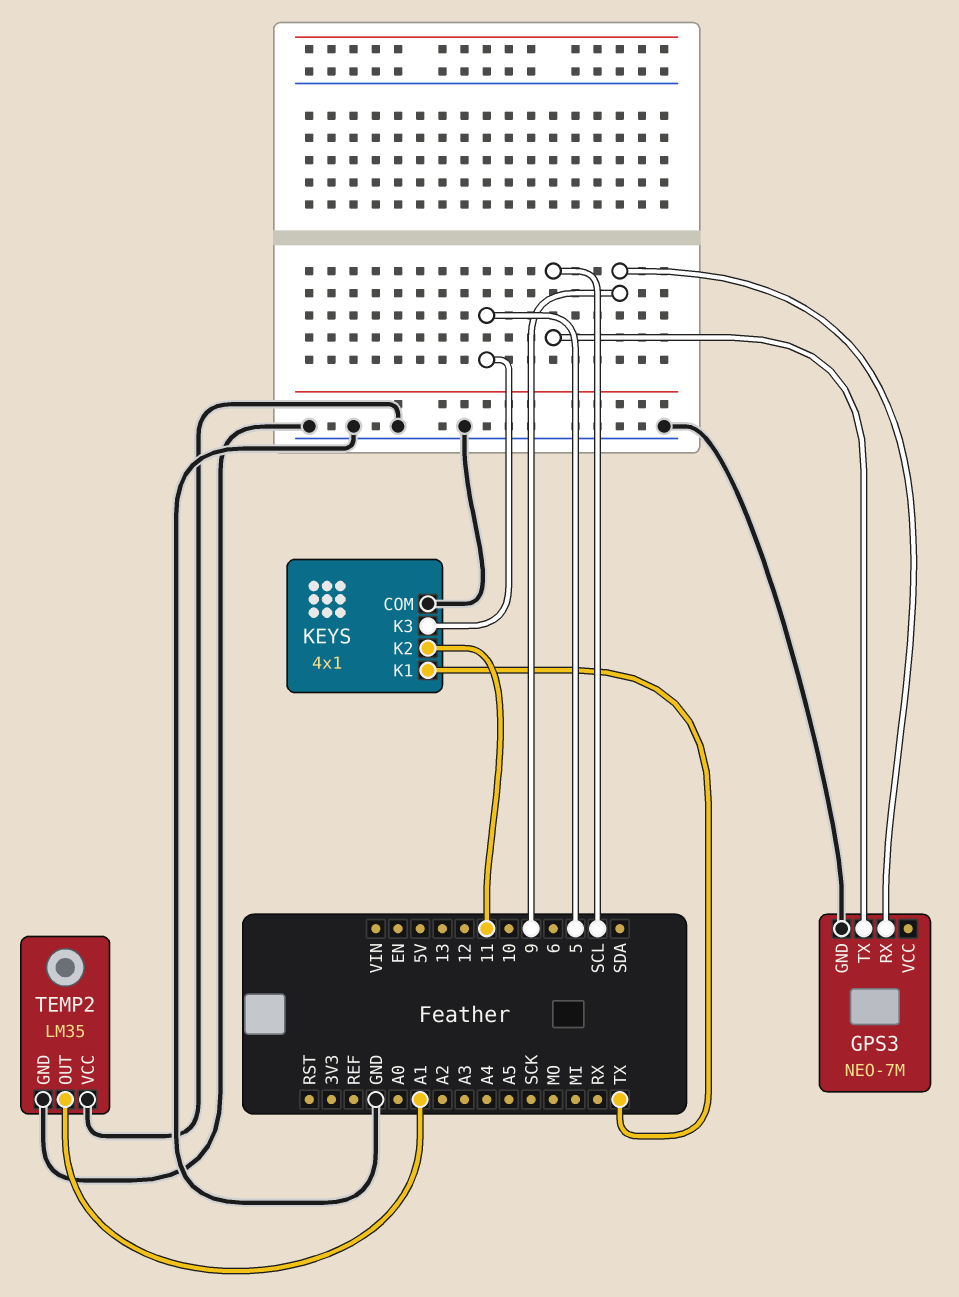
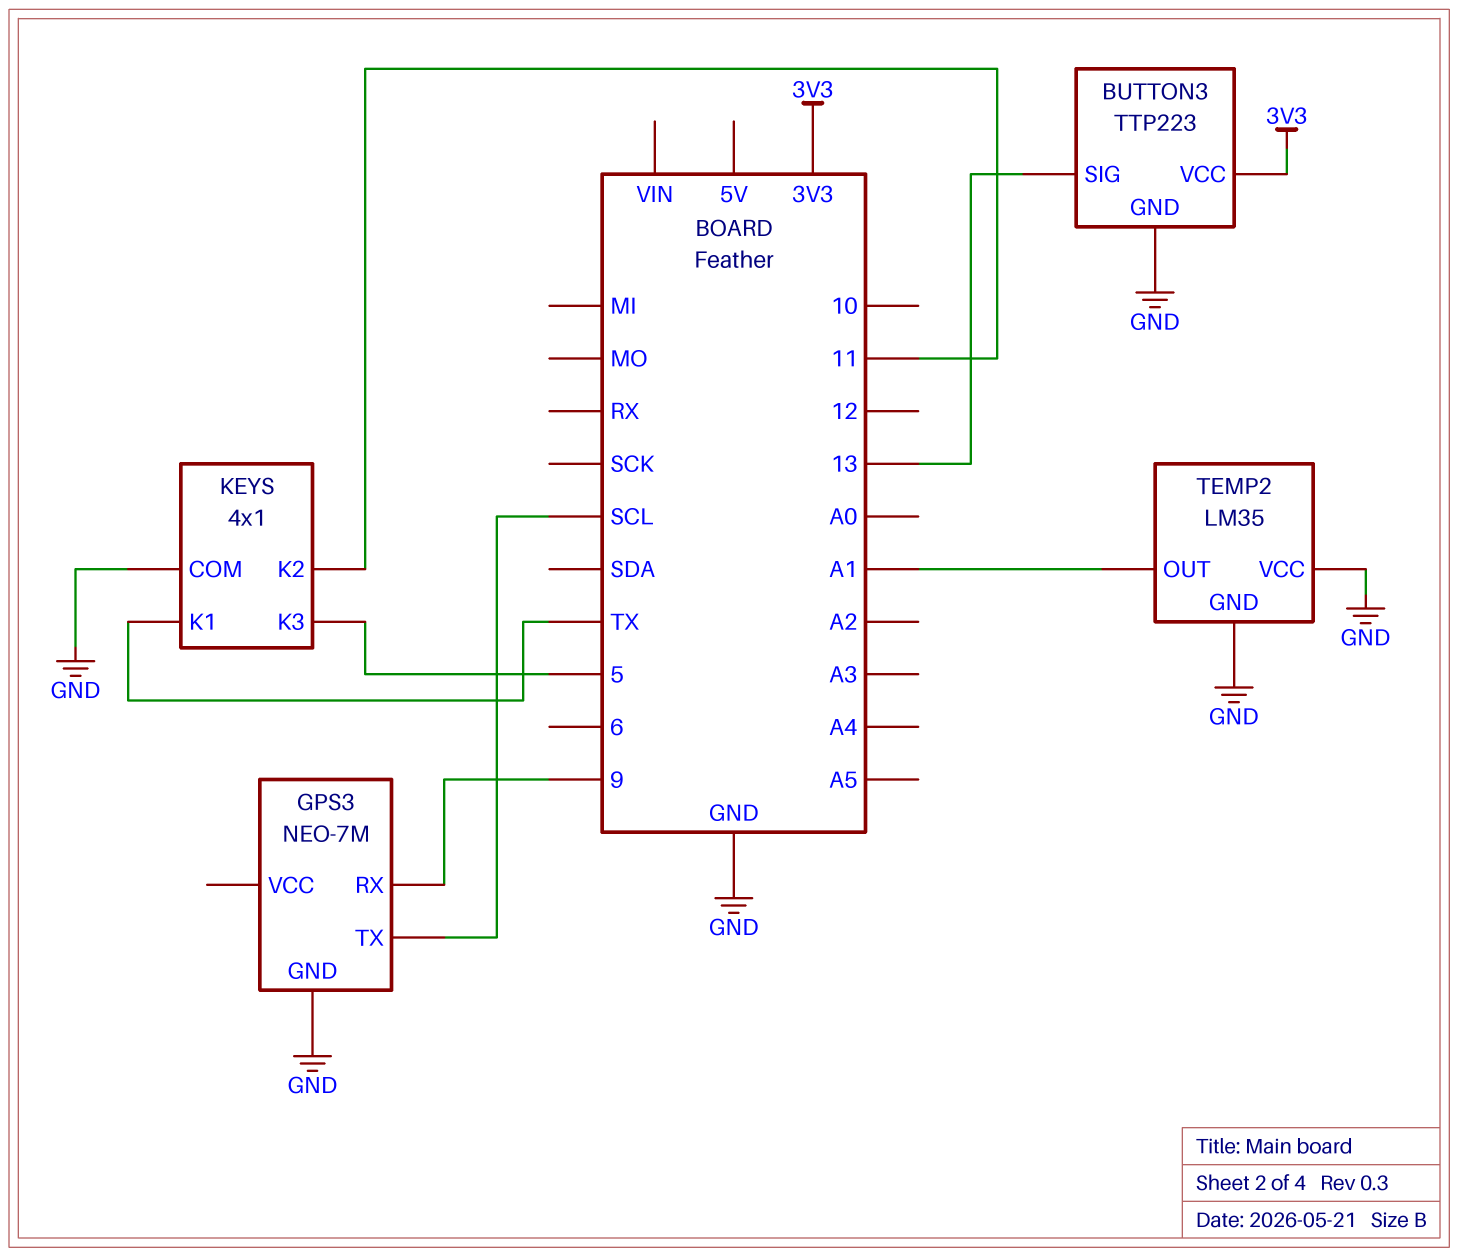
BUTTON3: none -> TTP223
BUTTON3 pin GND: none -> GND
BUTTON3 pin SIG: none -> 13
BUTTON3 pin VCC: none -> 3V3

